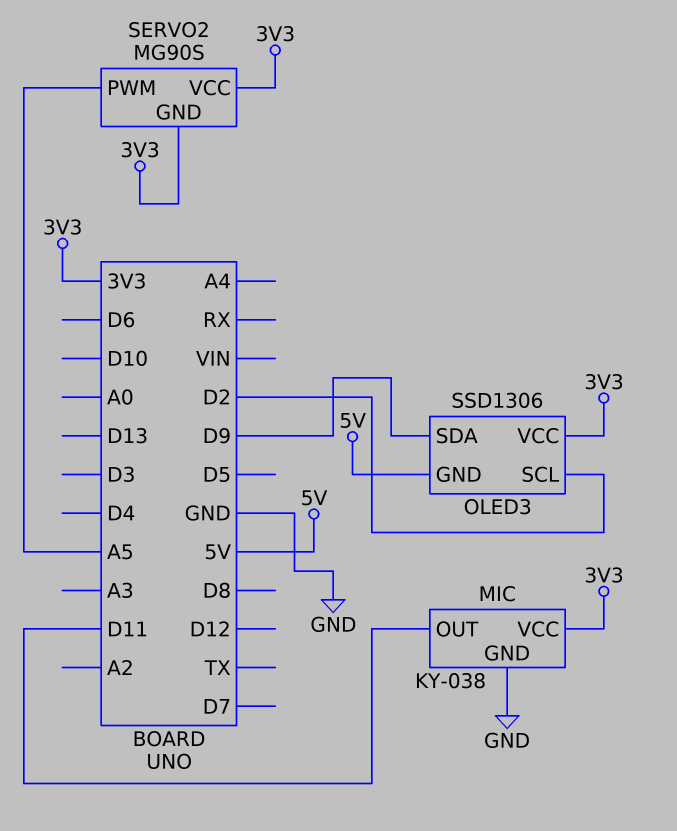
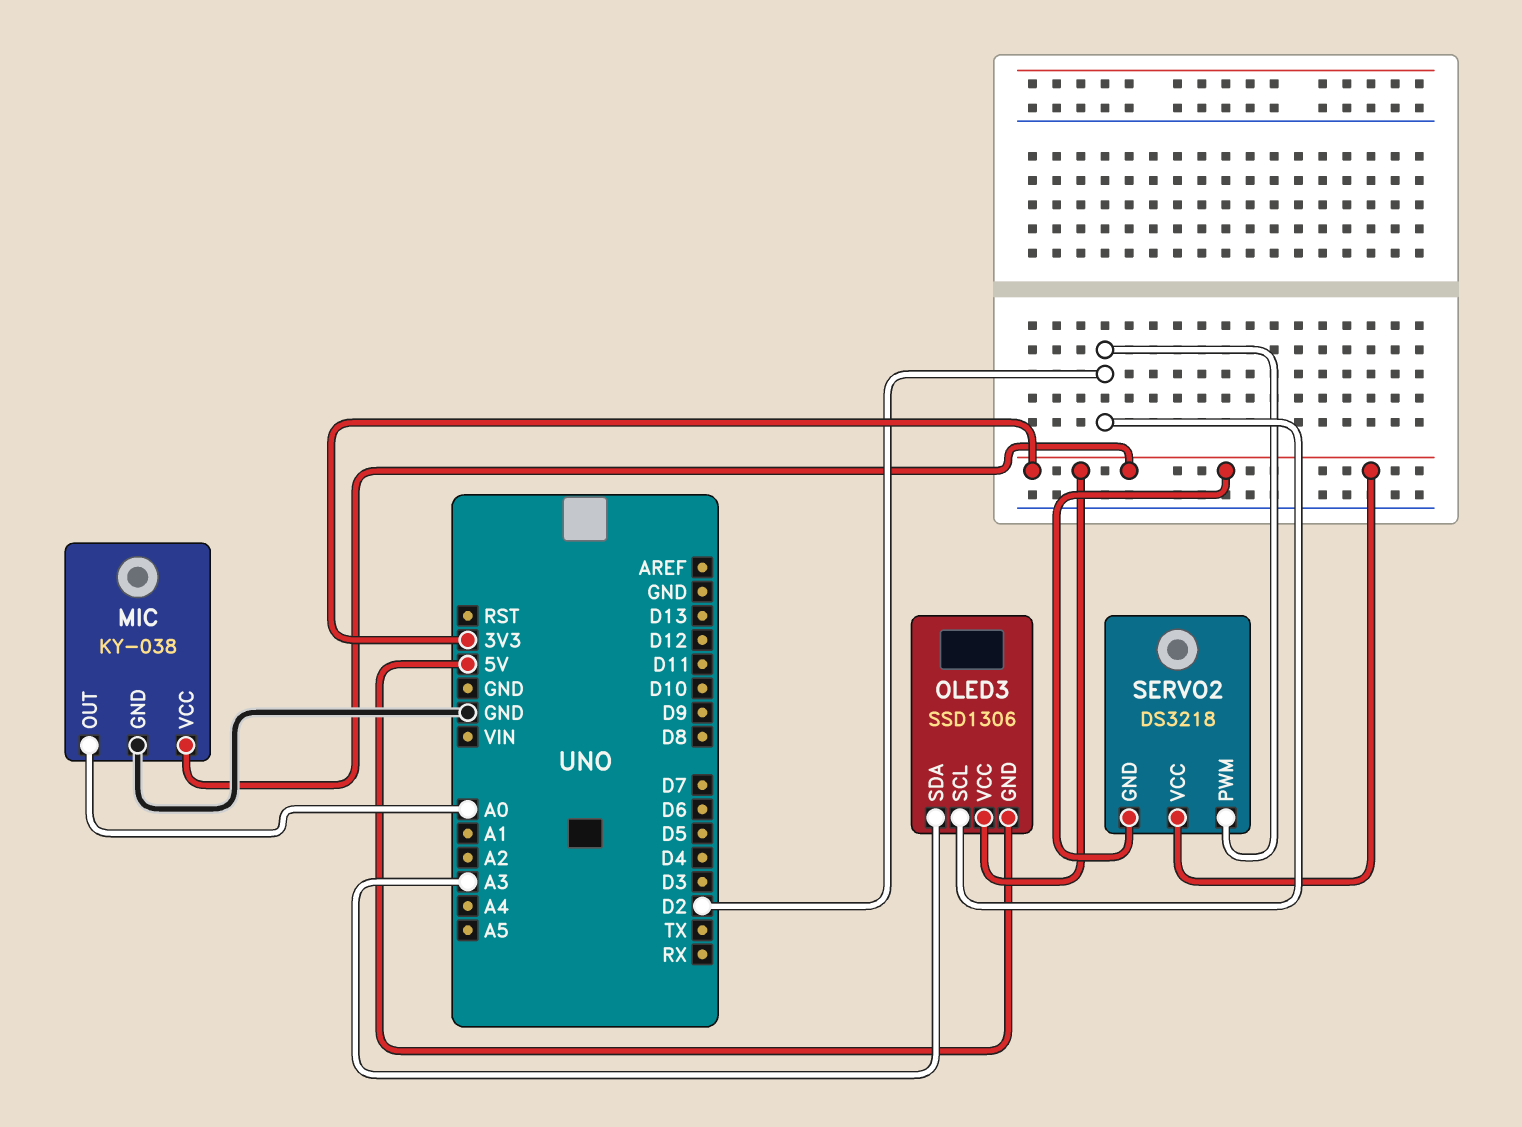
MIC pin OUT: D11 -> A0
OLED3 pin SDA: D9 -> A3
SERVO2: MG90S -> DS3218
SERVO2 pin PWM: A5 -> D2

